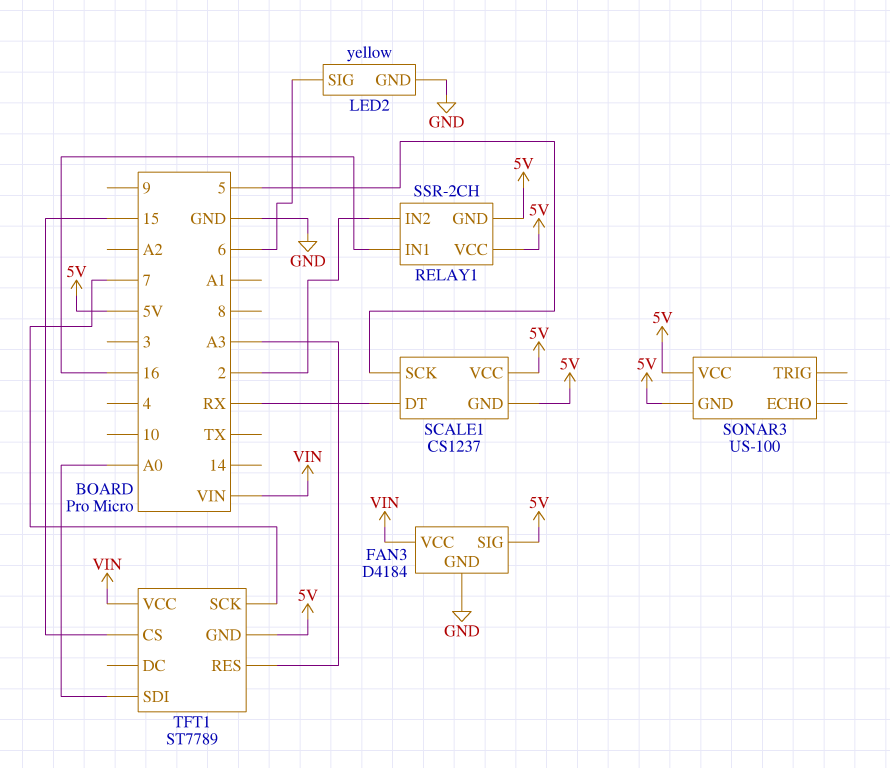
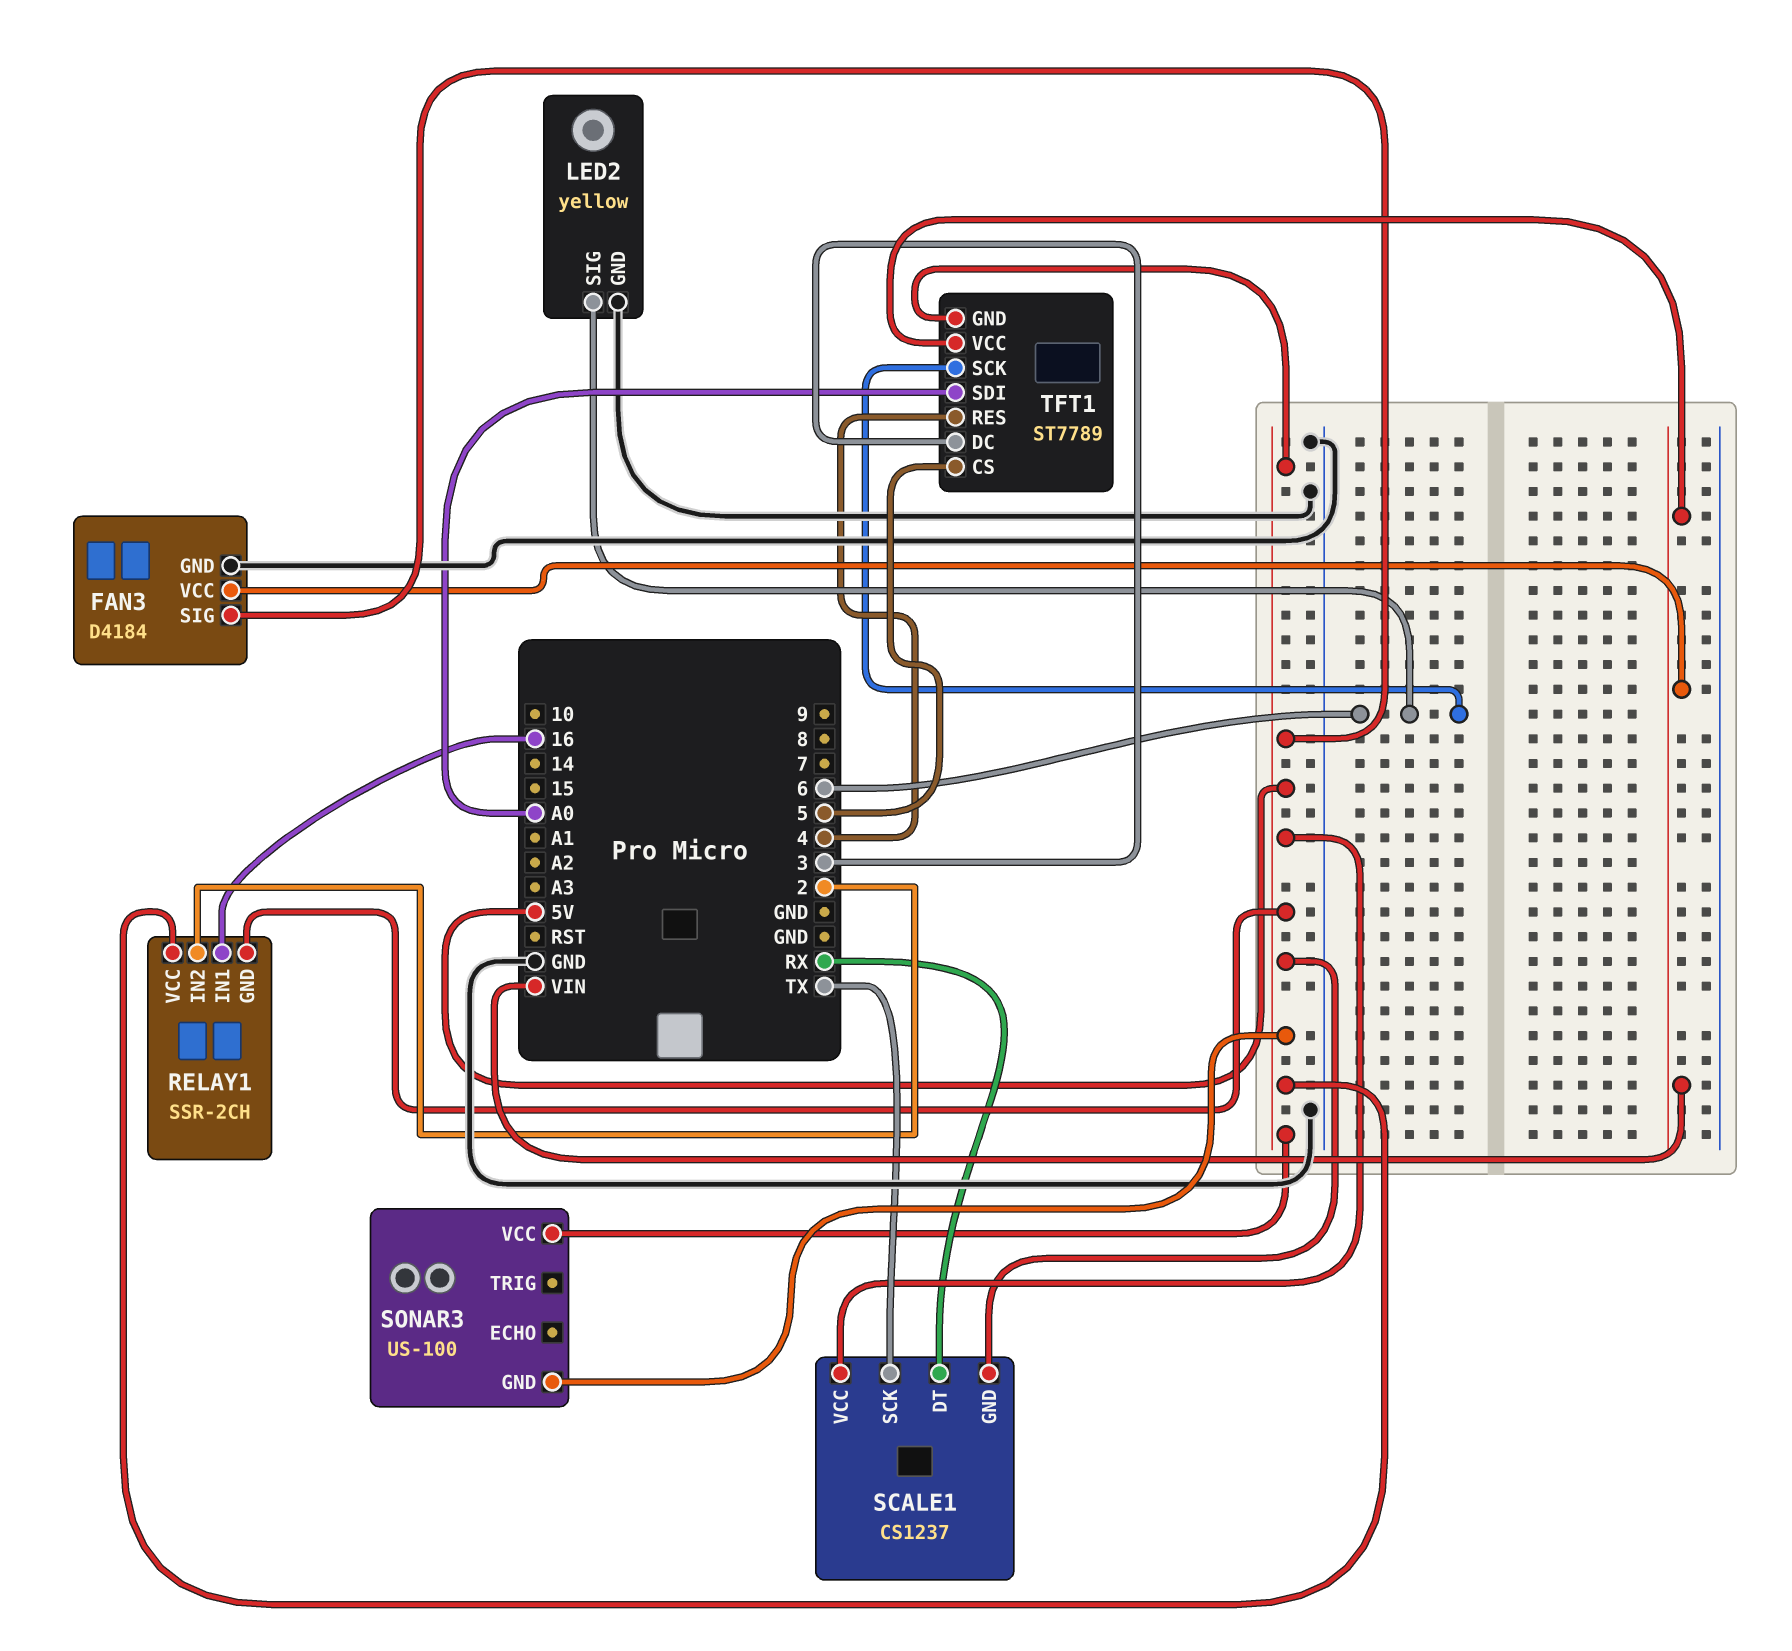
SCALE1 pin SCK: 5 -> TX
TFT1 pin CS: 15 -> 5
TFT1 pin DC: none -> 3
TFT1 pin RES: A3 -> 4
TFT1 pin SCK: 7 -> 6

